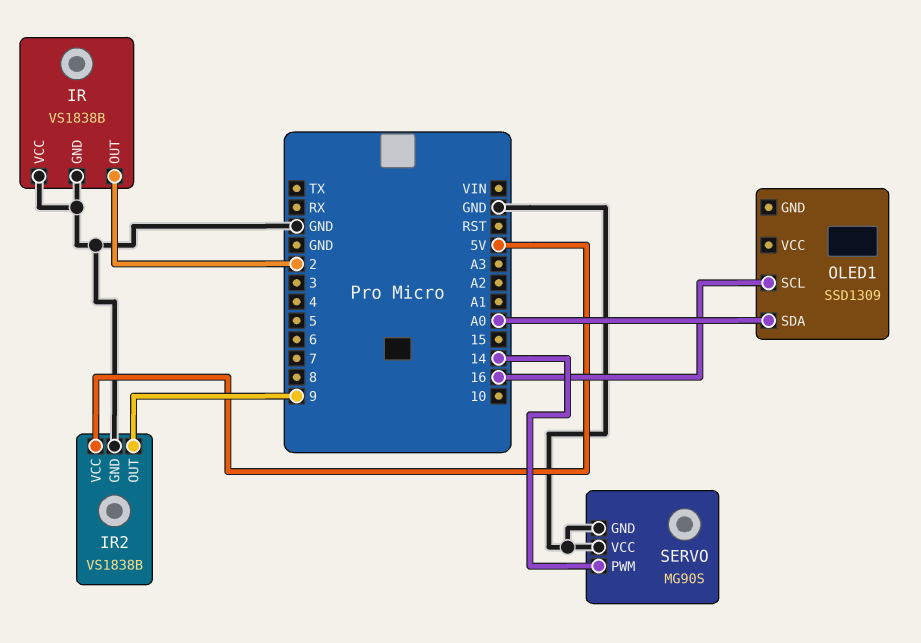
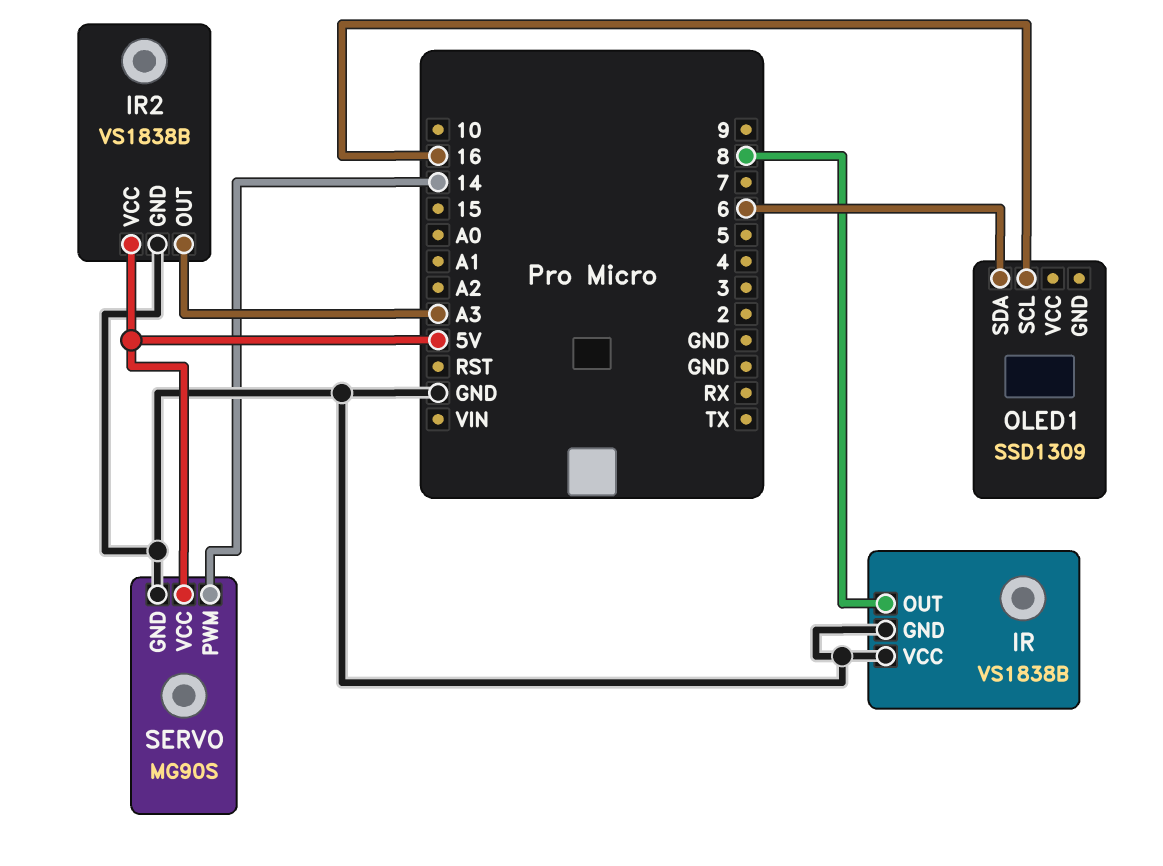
IR pin OUT: 2 -> 8
IR2 pin OUT: 9 -> A3
OLED1 pin SDA: A0 -> 6
SERVO pin VCC: GND -> 5V

